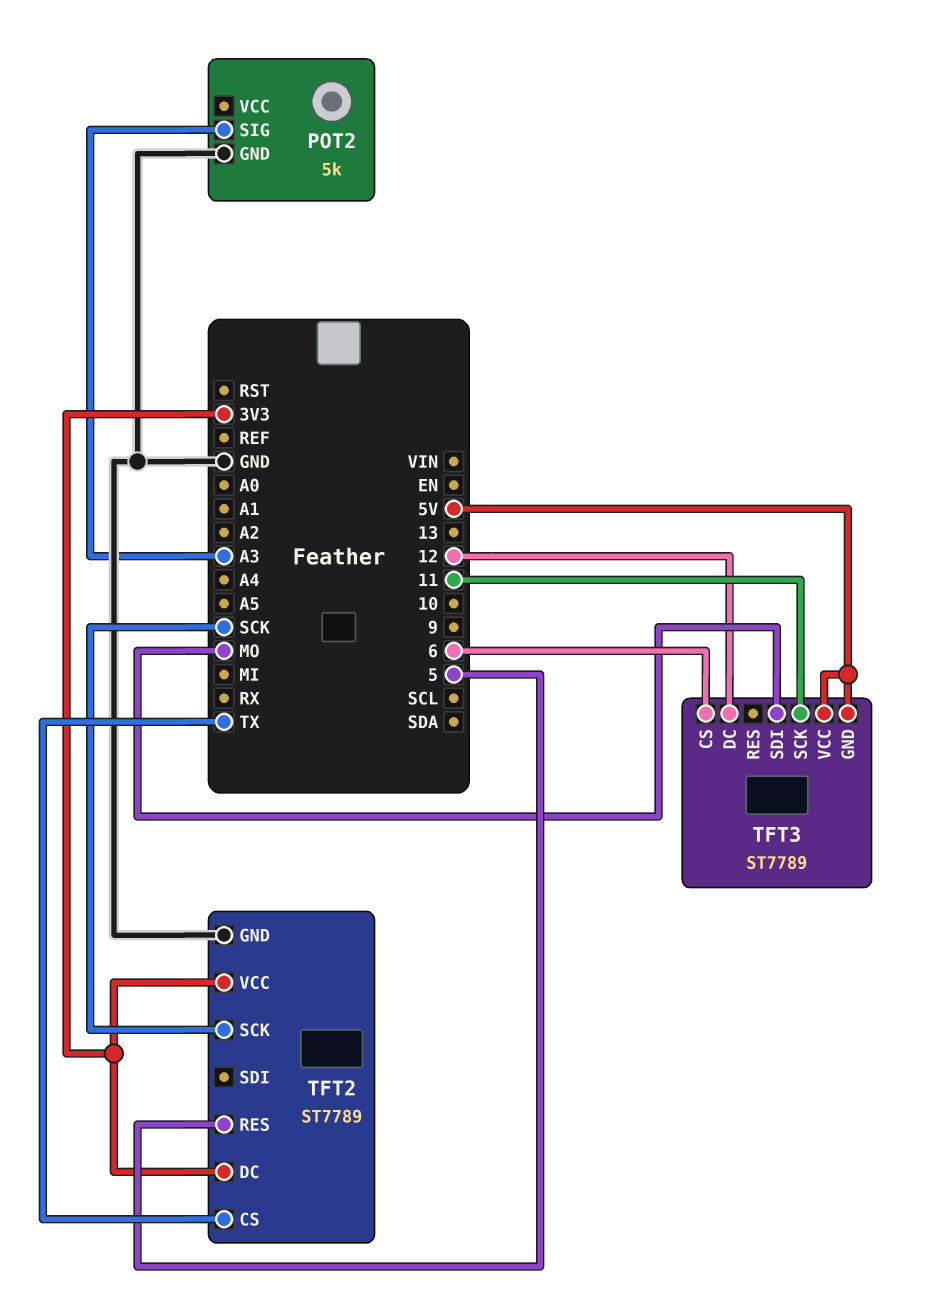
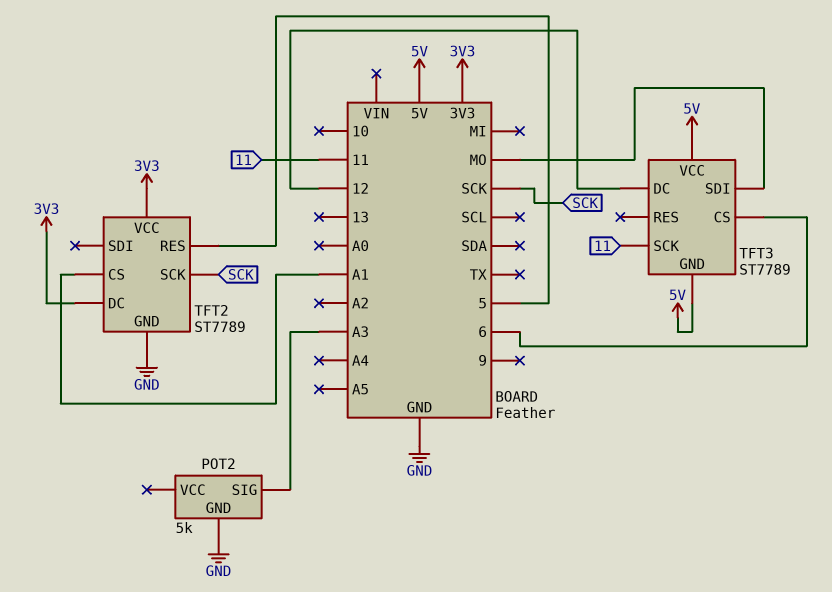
TFT2 pin CS: TX -> A1

